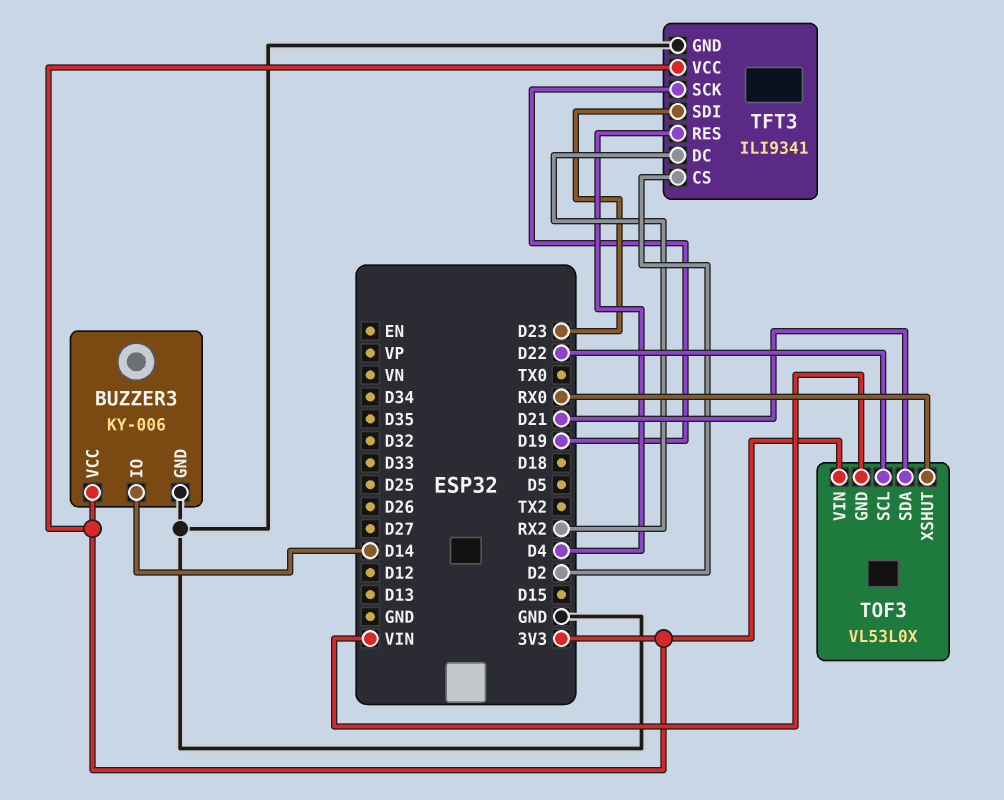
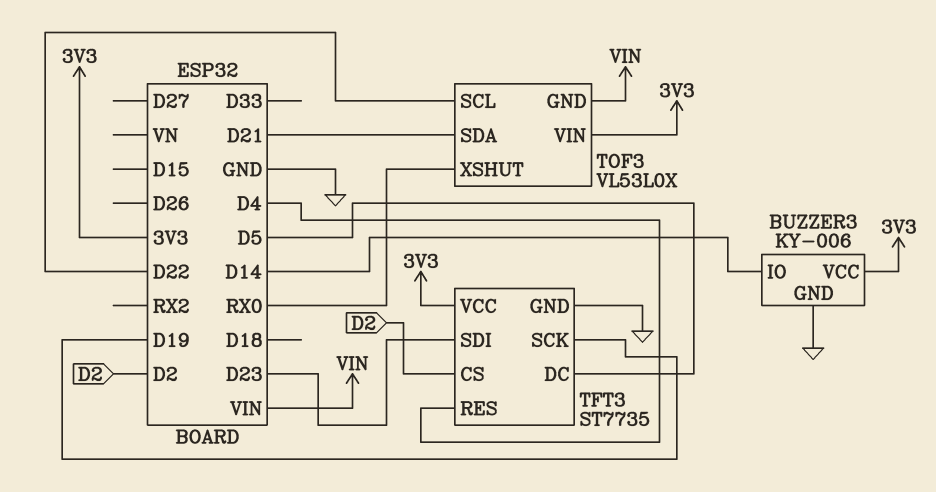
TFT3: ILI9341 -> ST7735
TFT3 pin DC: RX2 -> D5

